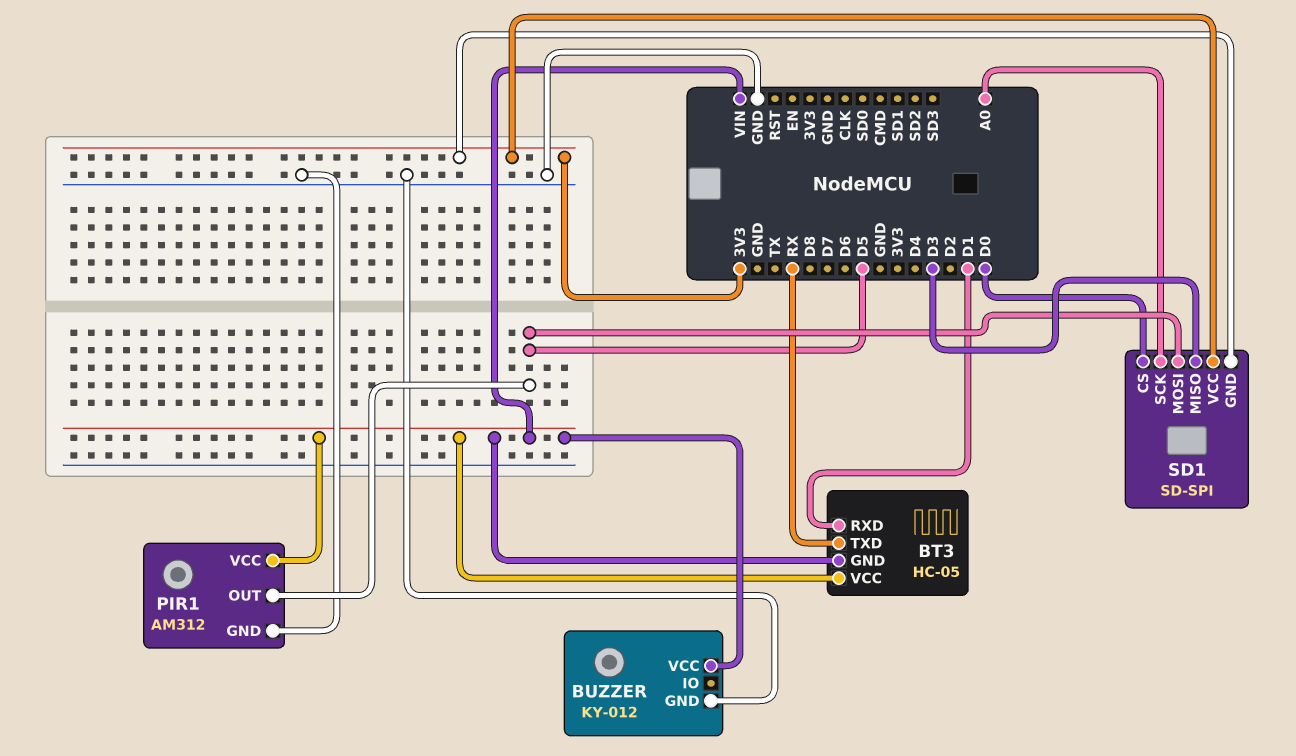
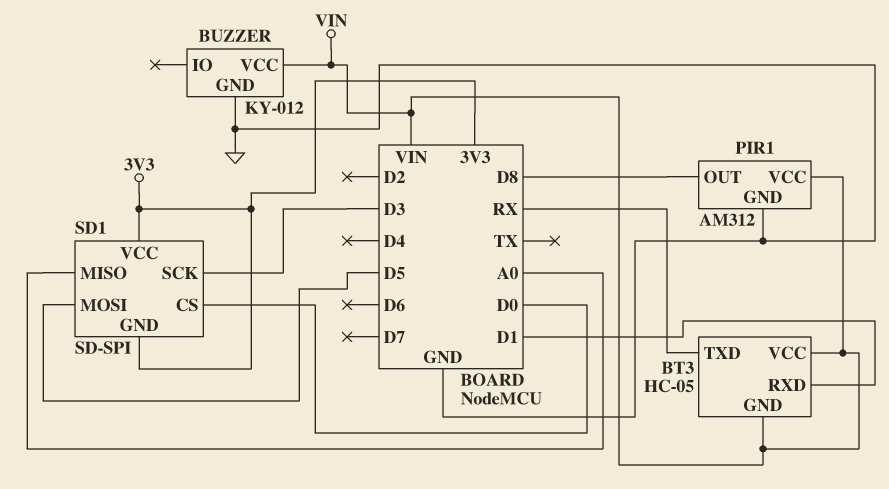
PIR1 pin OUT: D5 -> D8
SD1 pin MISO: D3 -> A0
SD1 pin SCK: A0 -> D3

